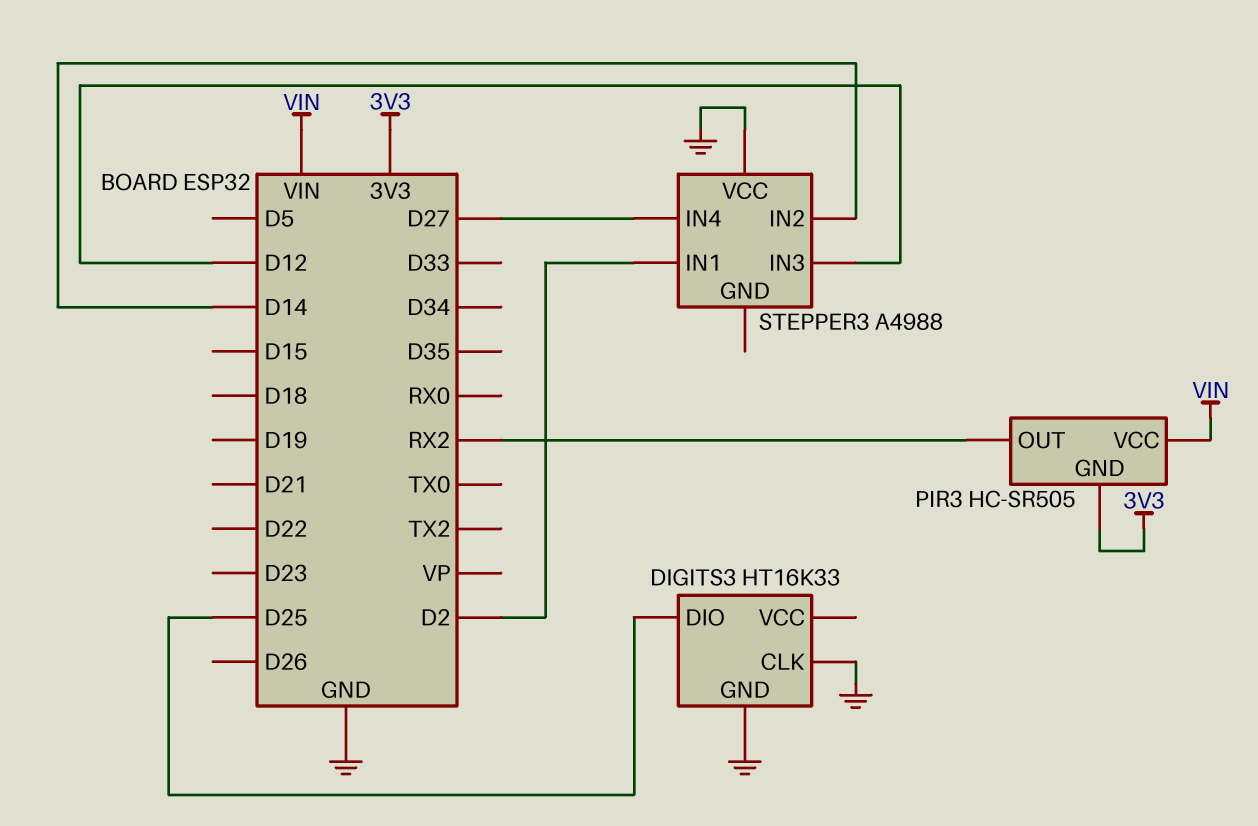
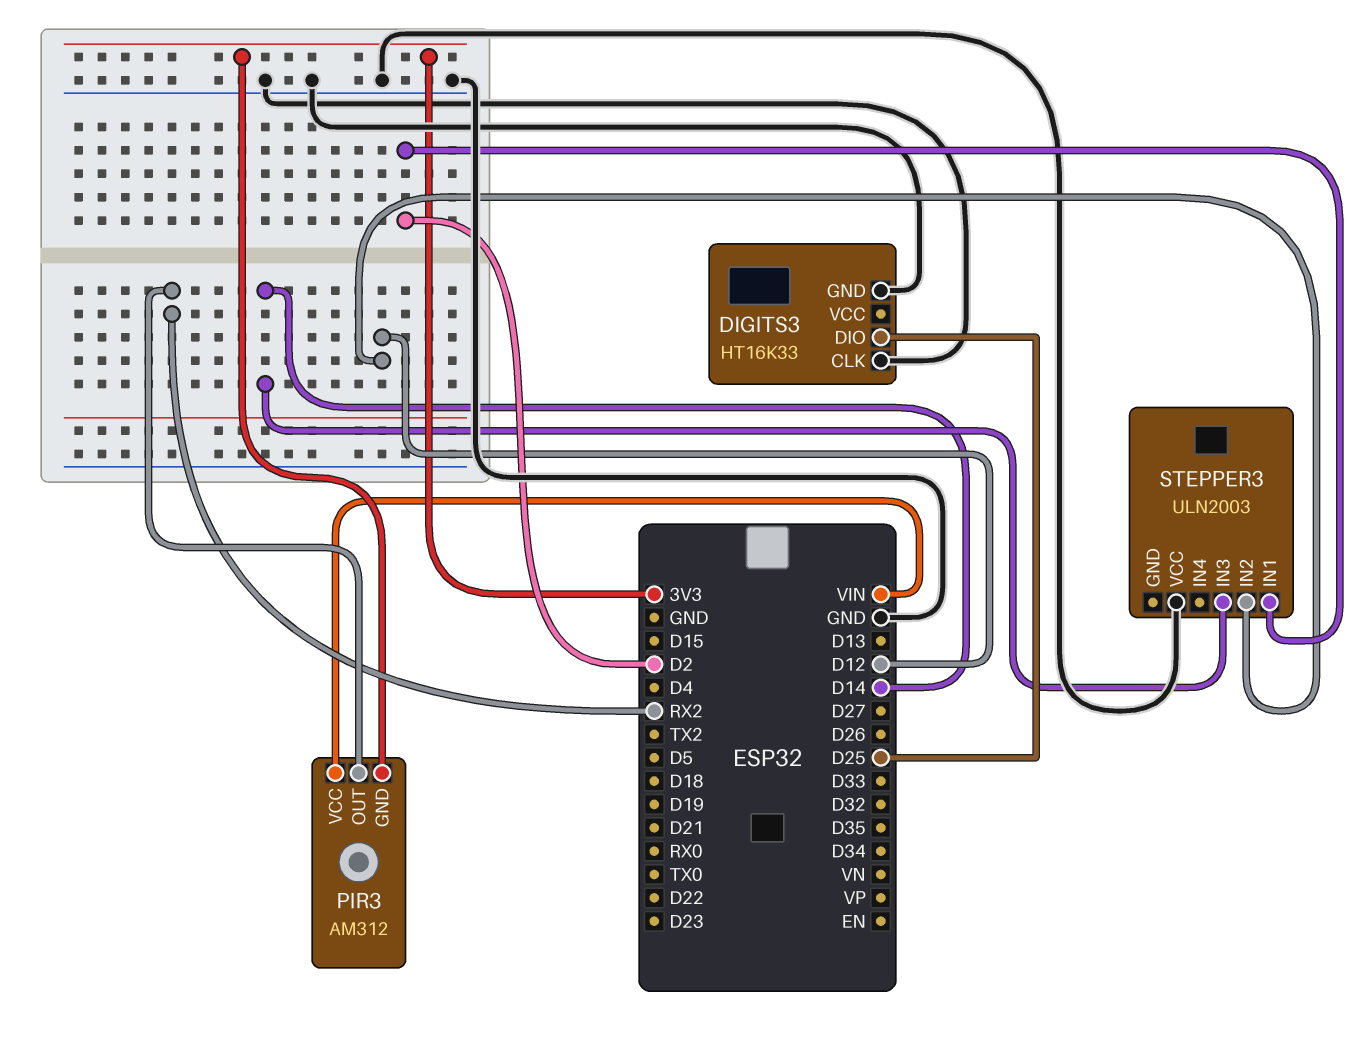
PIR3: HC-SR505 -> AM312
STEPPER3: A4988 -> ULN2003
STEPPER3 pin IN2: D14 -> D12
STEPPER3 pin IN3: D12 -> D14
STEPPER3 pin IN4: D27 -> none

